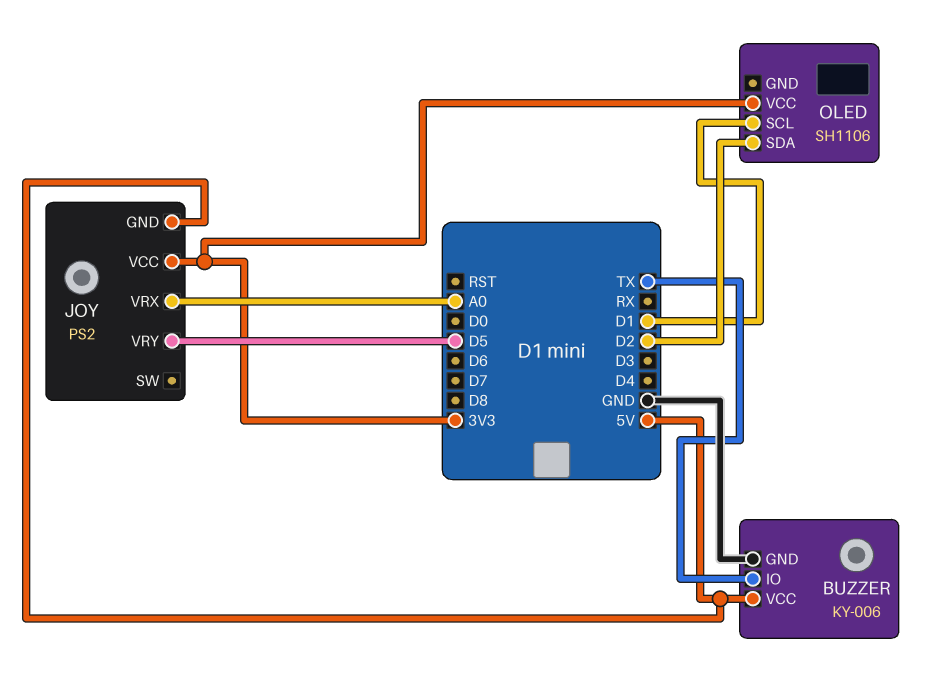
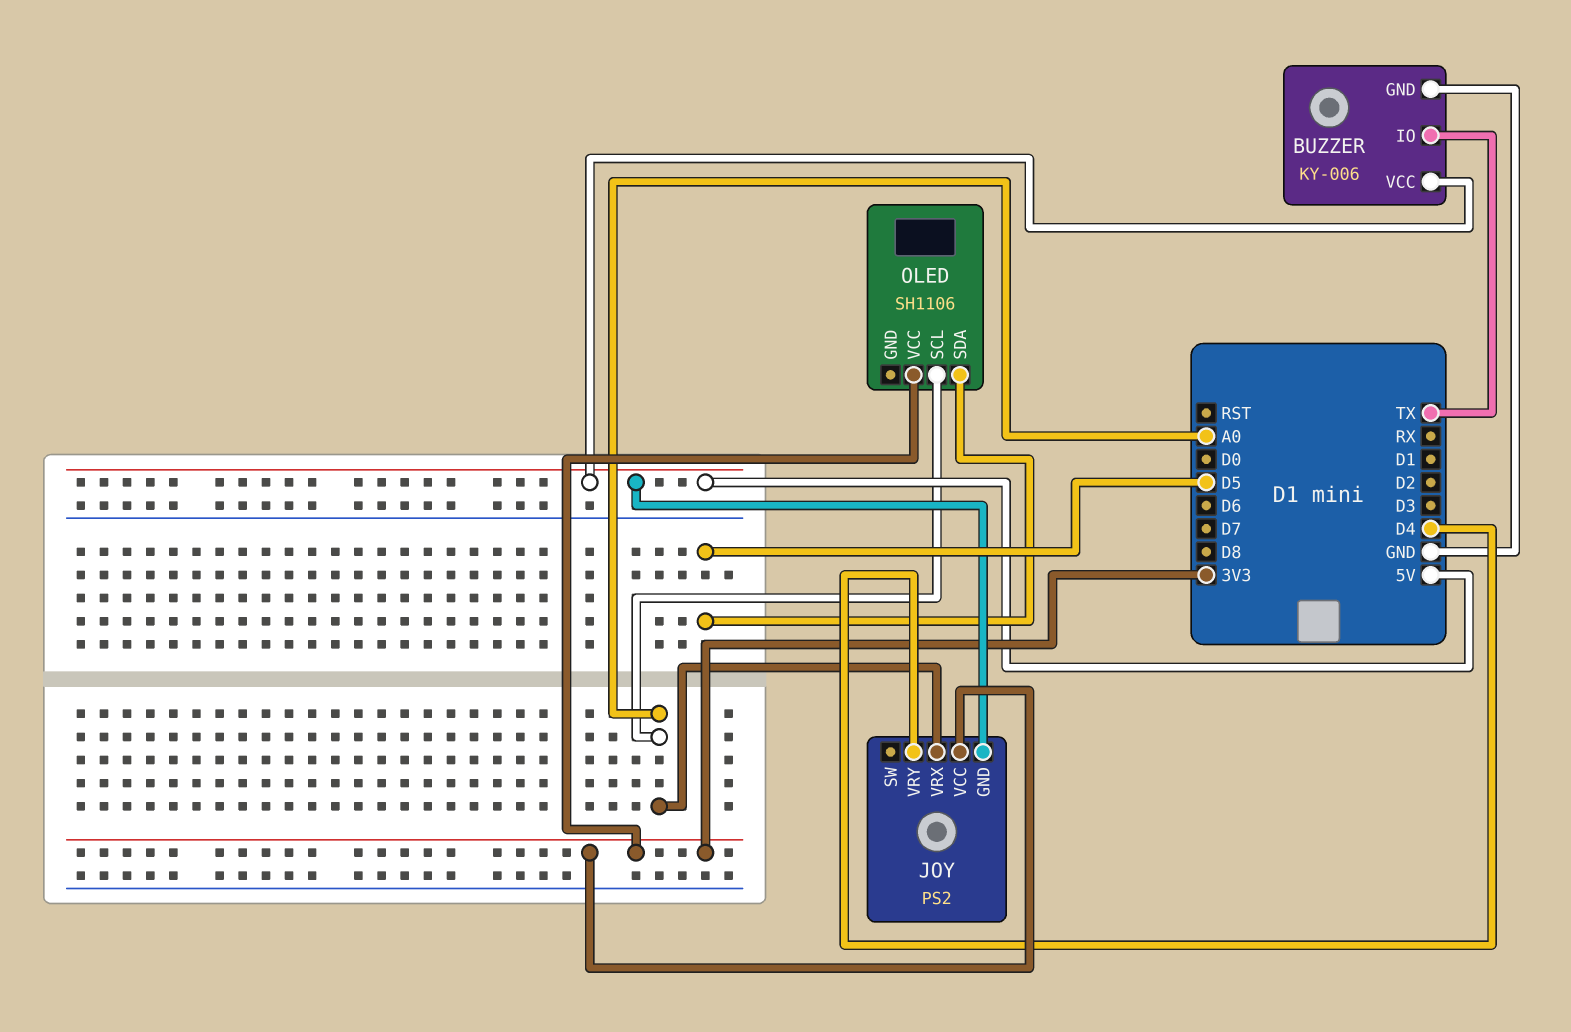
JOY pin VRY: D5 -> D4
OLED pin SCL: D1 -> A0
OLED pin SDA: D2 -> D5

